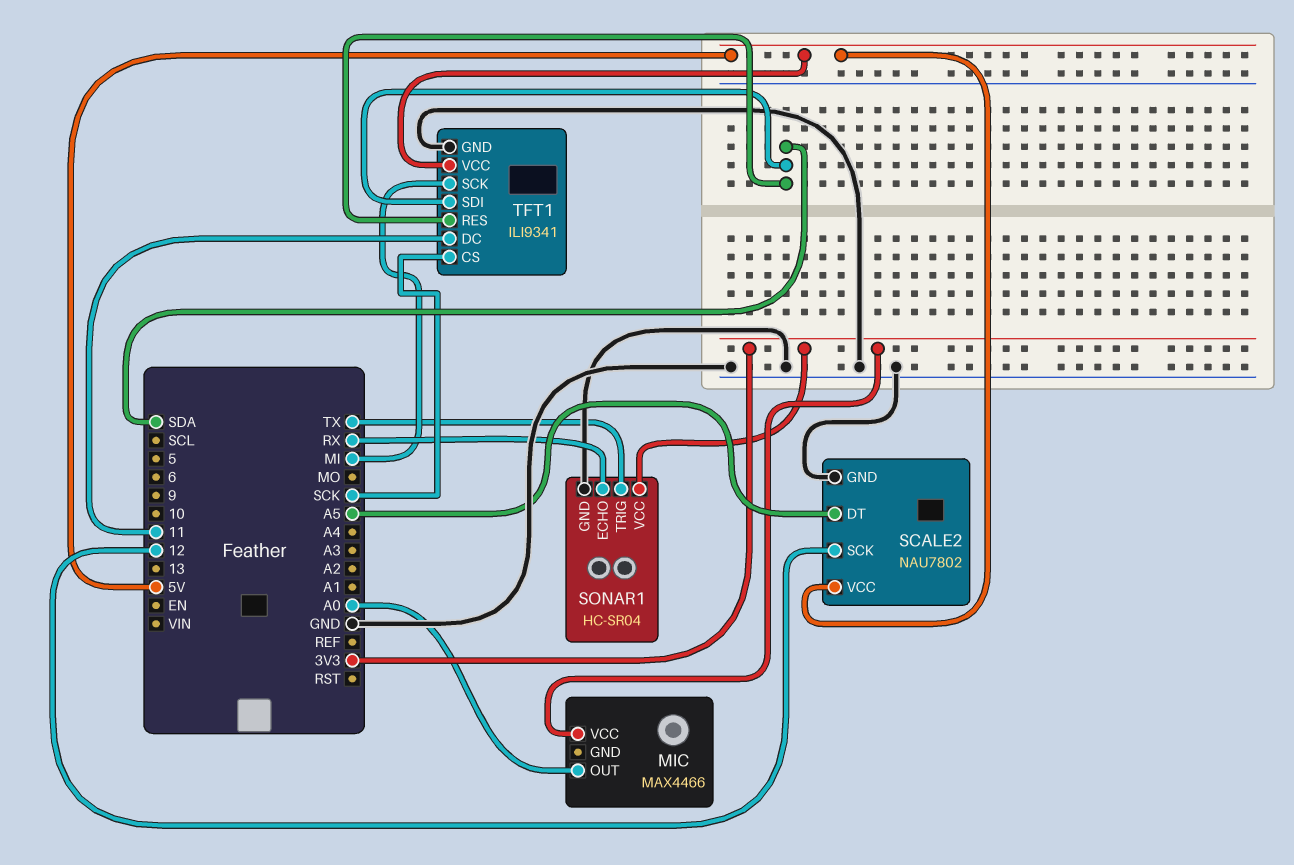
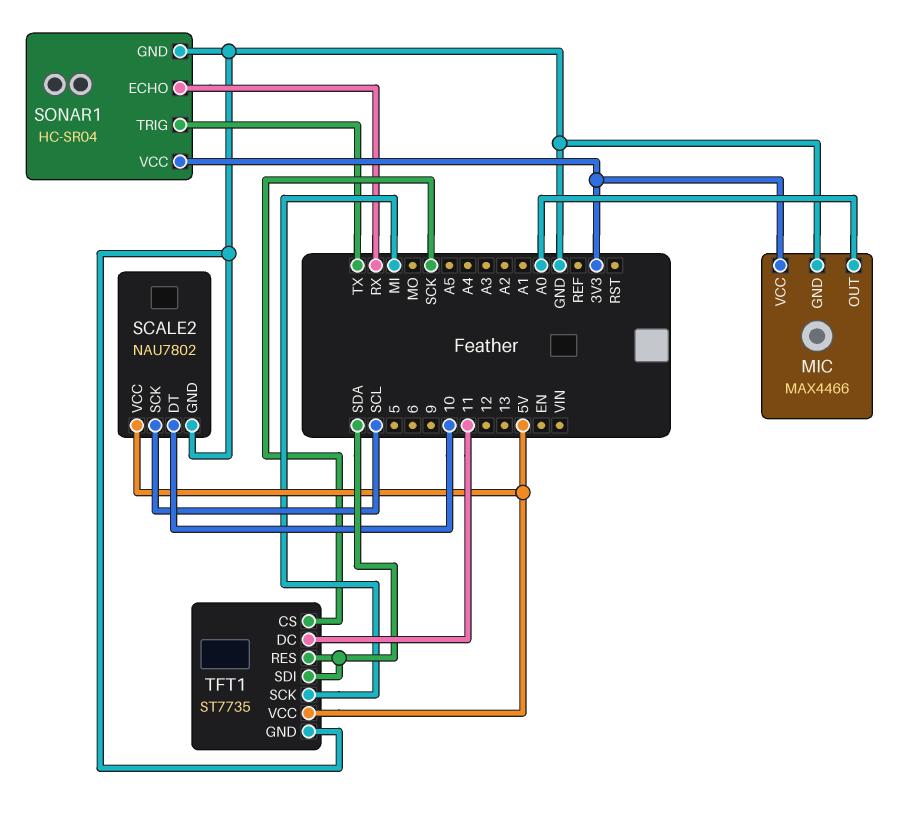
MIC pin GND: none -> GND
SCALE2 pin DT: A5 -> 10
SCALE2 pin SCK: 12 -> SCL
TFT1: ILI9341 -> ST7735

